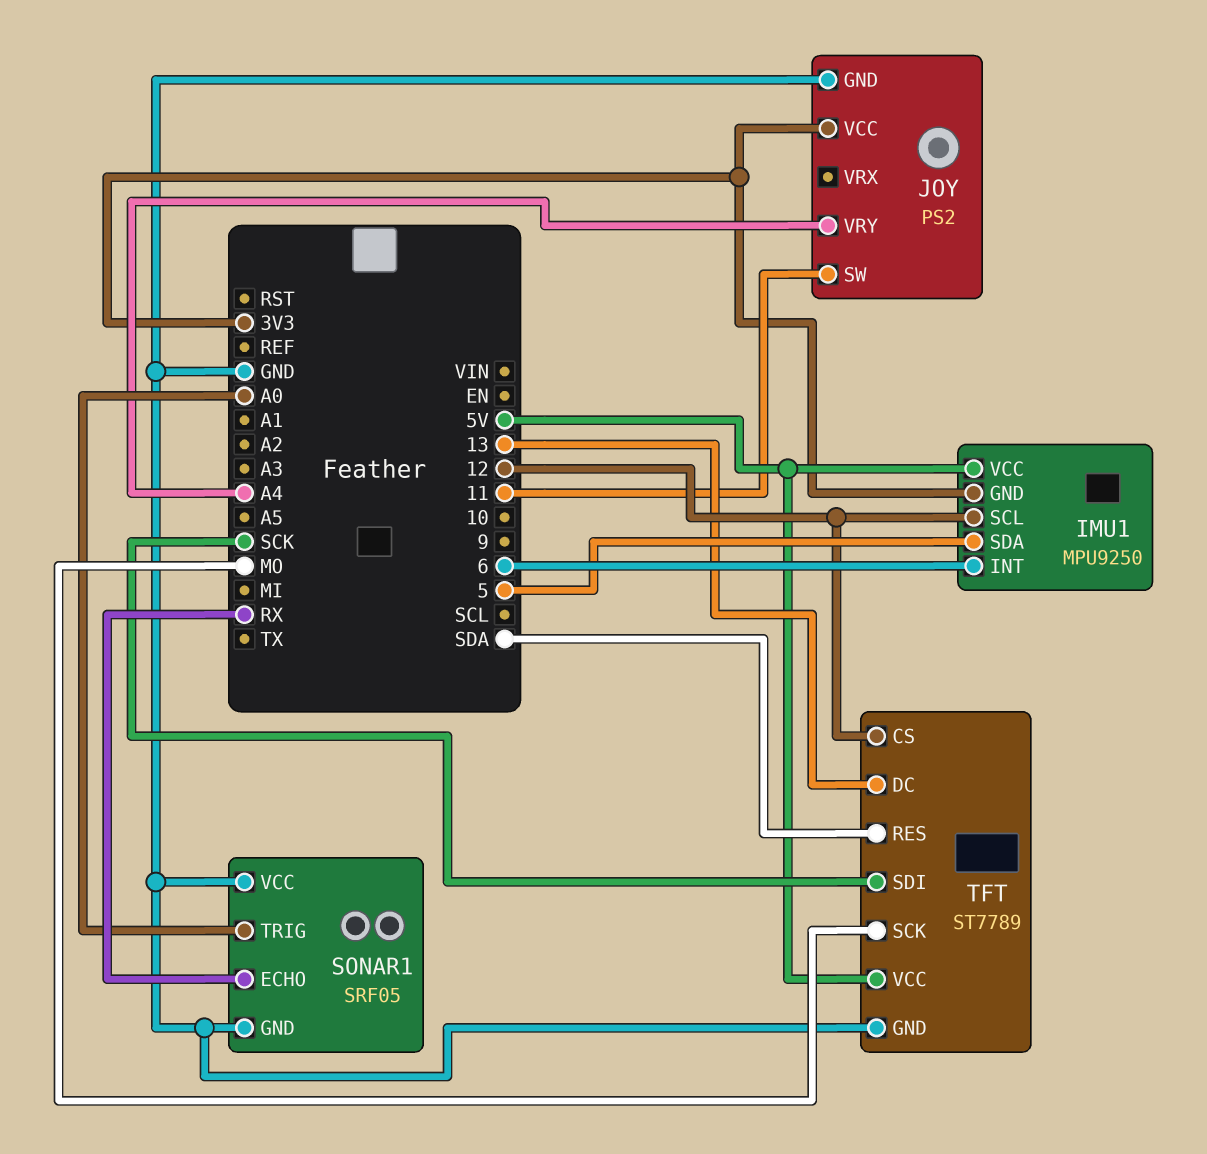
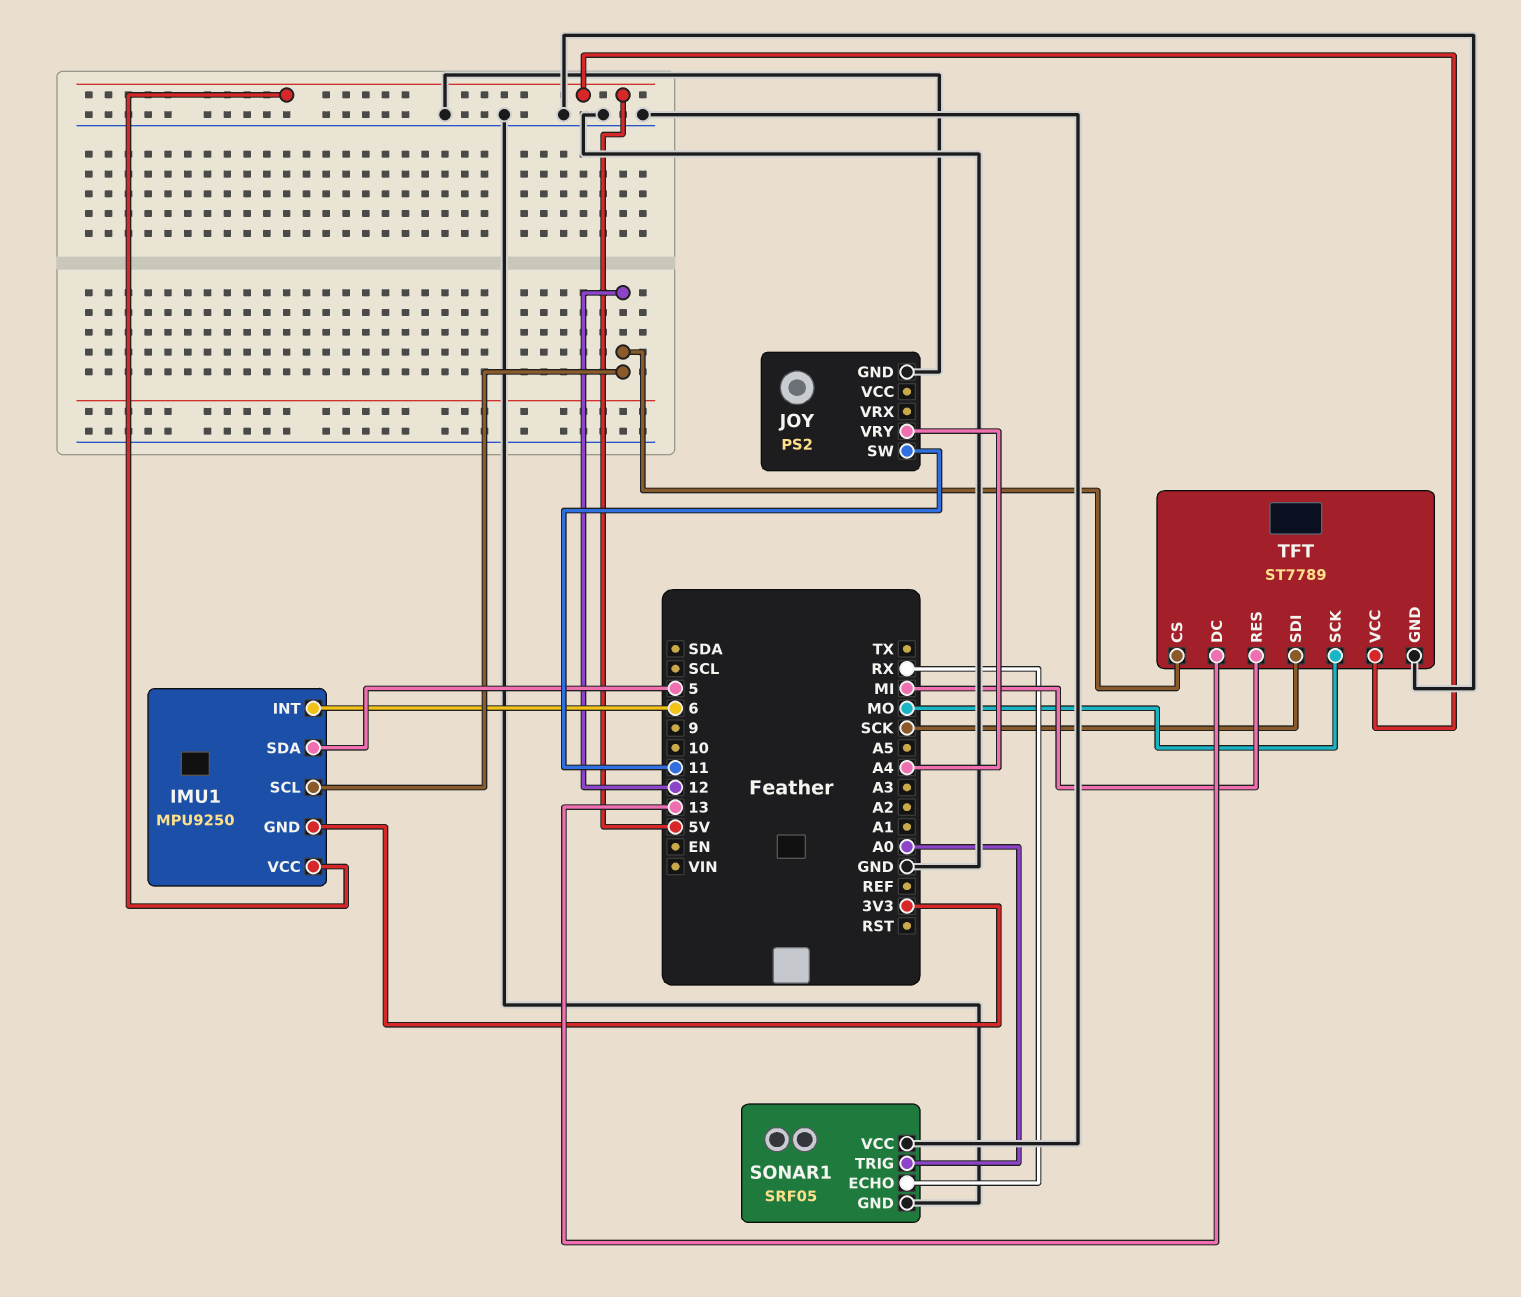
JOY pin VCC: 3V3 -> none
TFT pin RES: SDA -> MI

